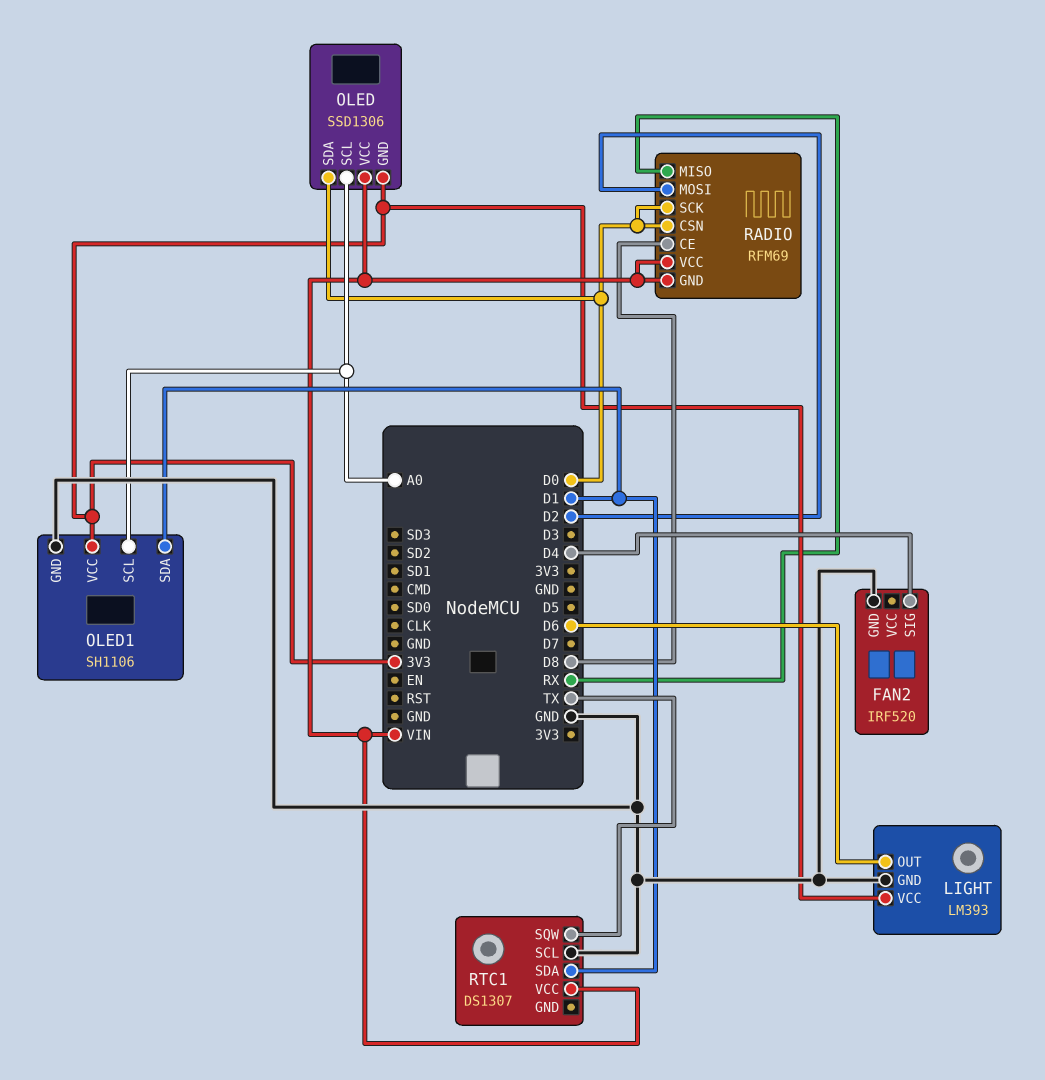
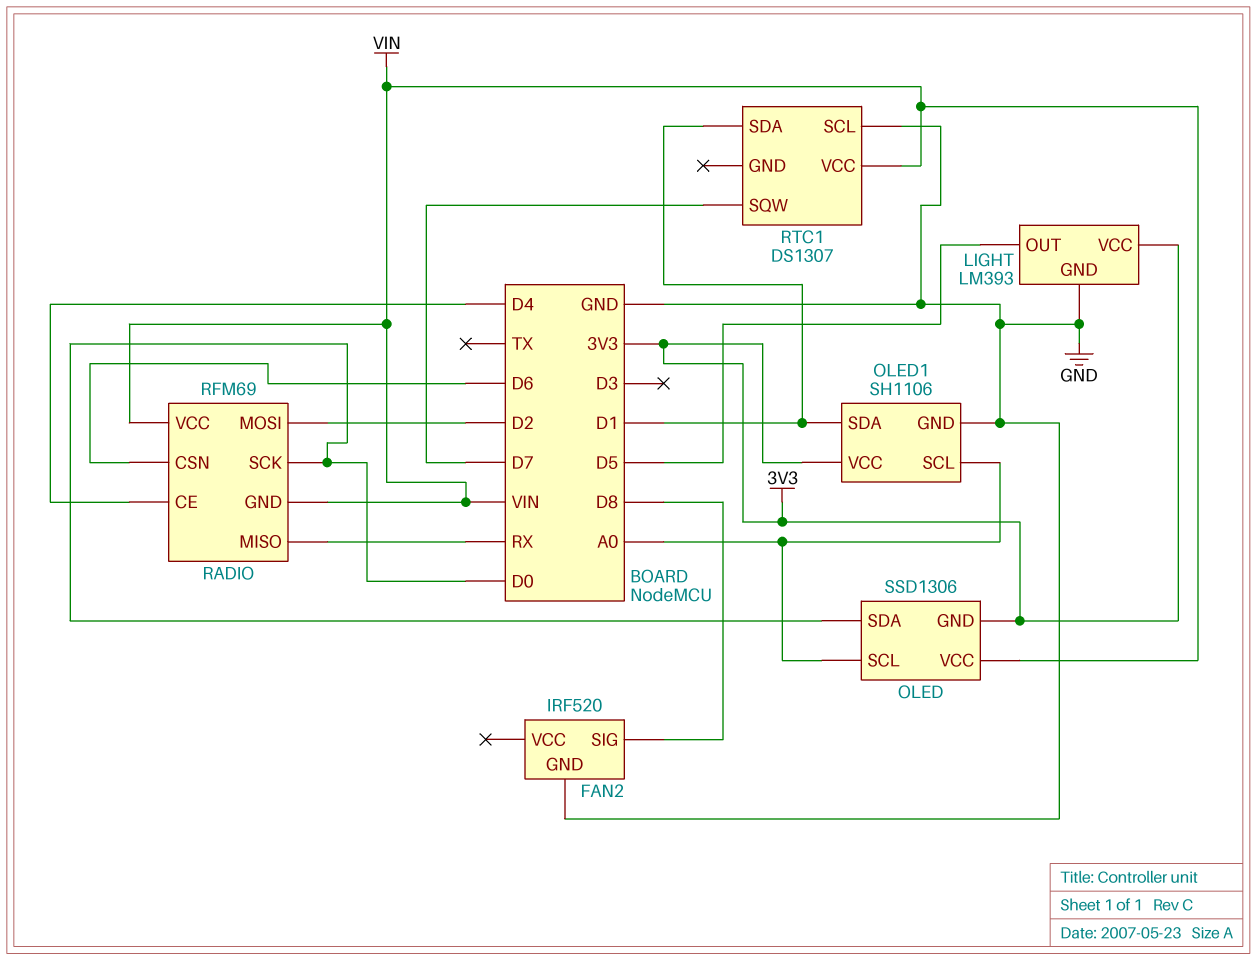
FAN2 pin SIG: D4 -> D8
LIGHT pin OUT: D6 -> D5
RADIO pin CE: D8 -> D4
RADIO pin CSN: D0 -> D6
RTC1 pin SQW: TX -> D7

